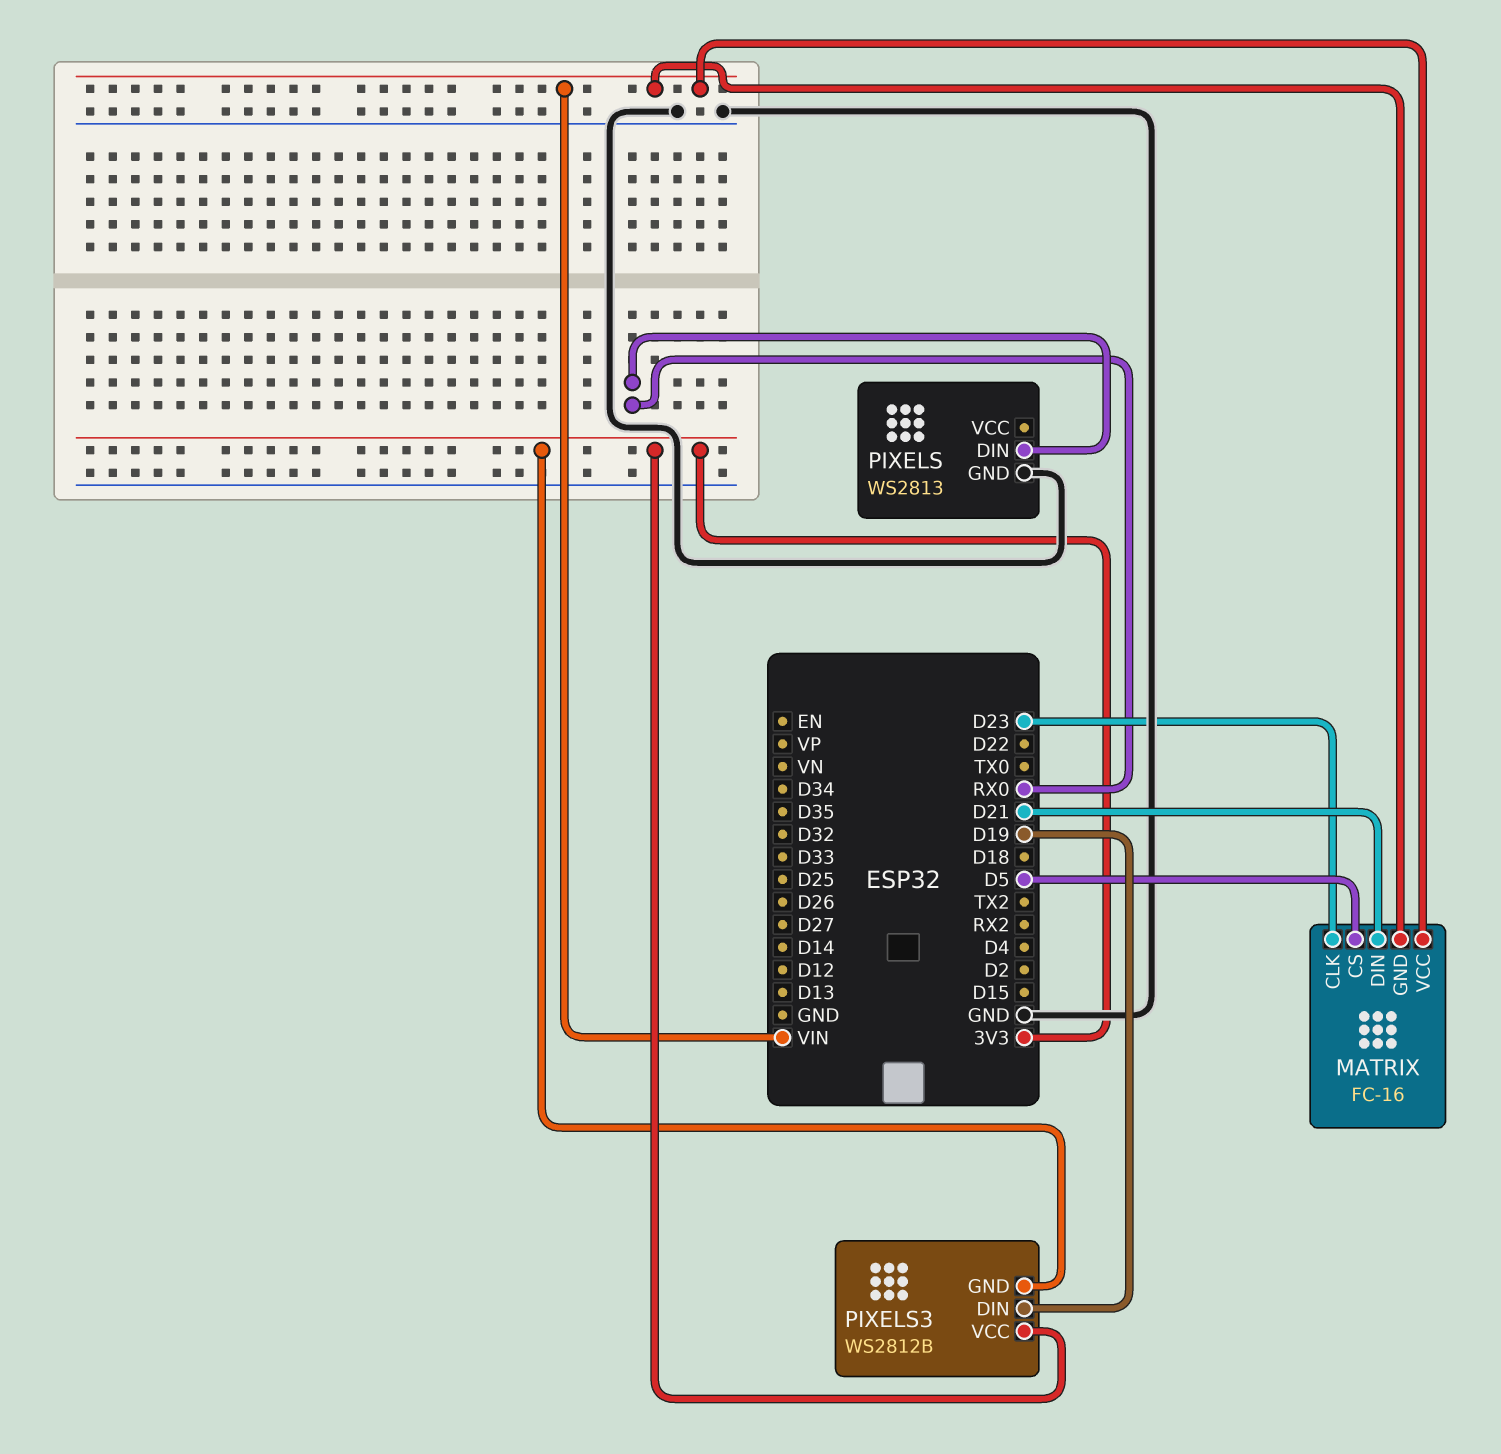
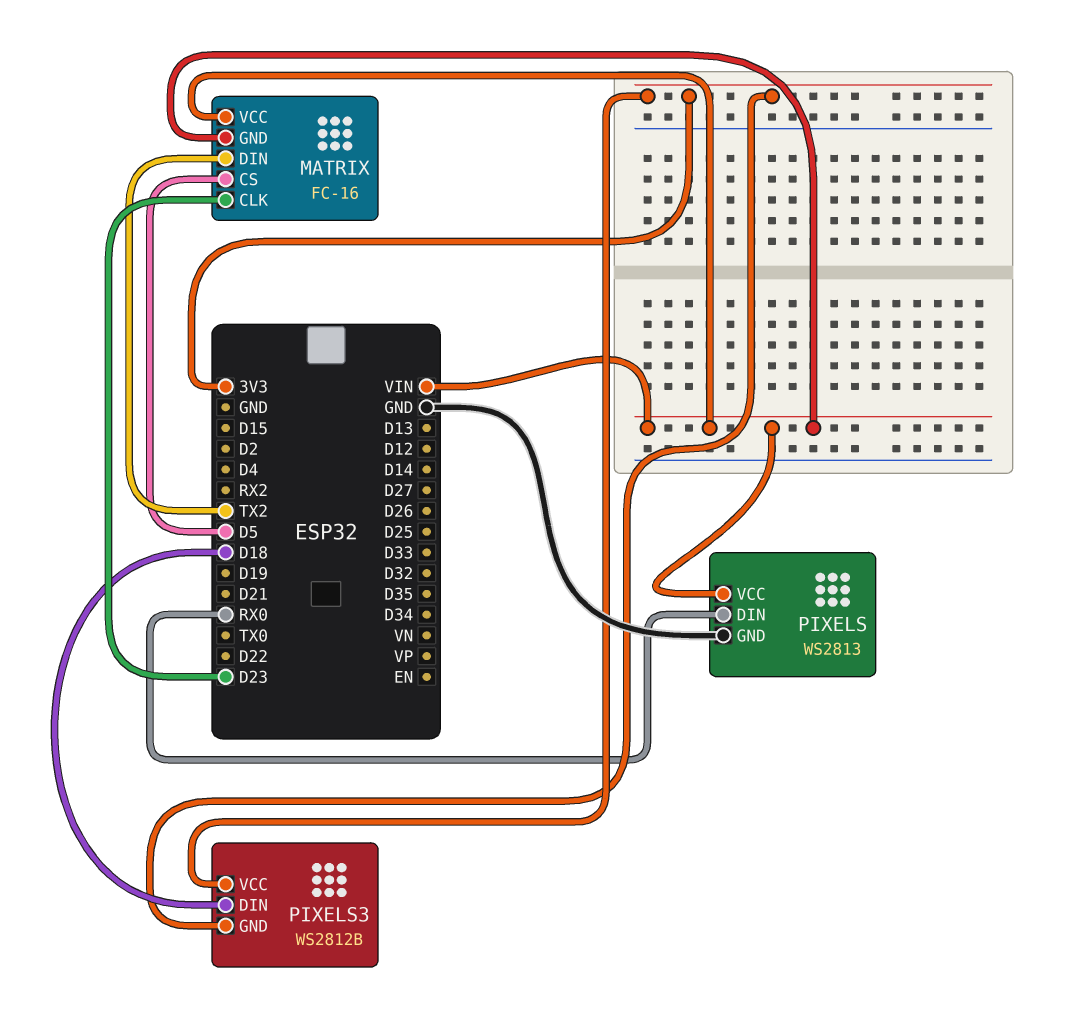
MATRIX pin DIN: D21 -> TX2
PIXELS pin VCC: none -> VIN
PIXELS3 pin DIN: D19 -> D18

